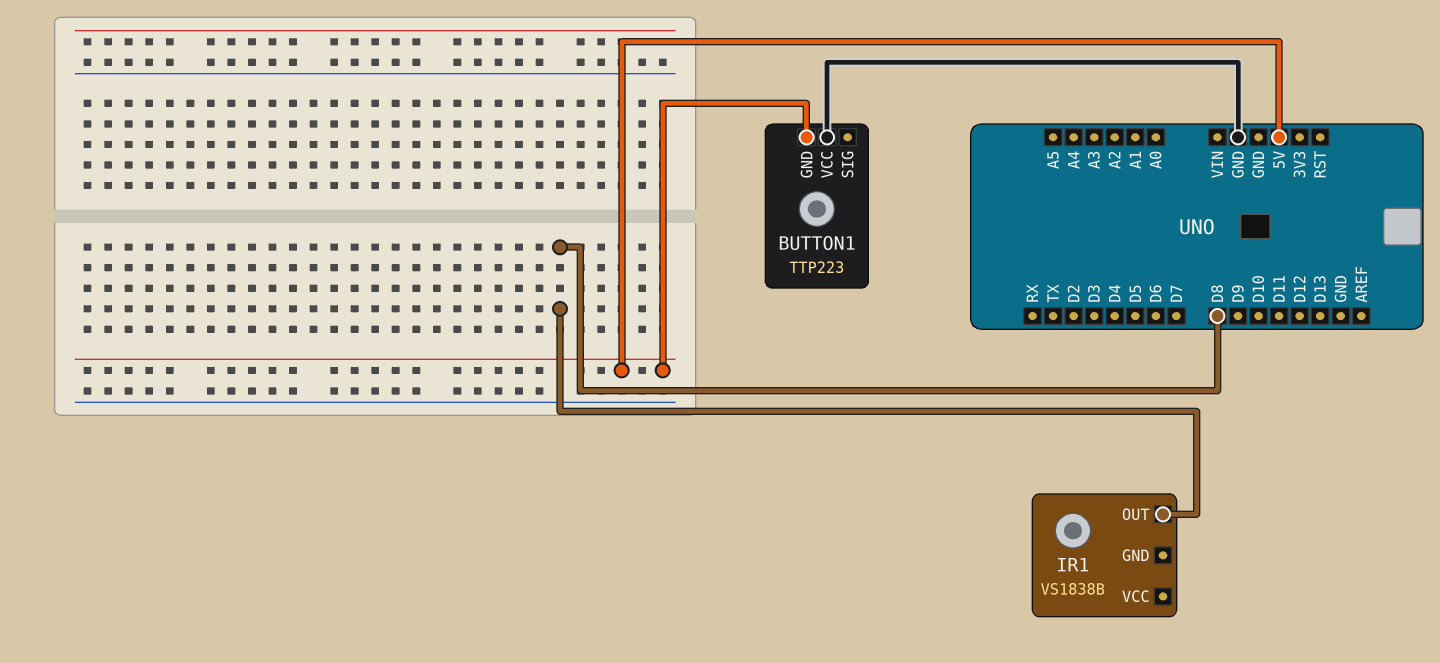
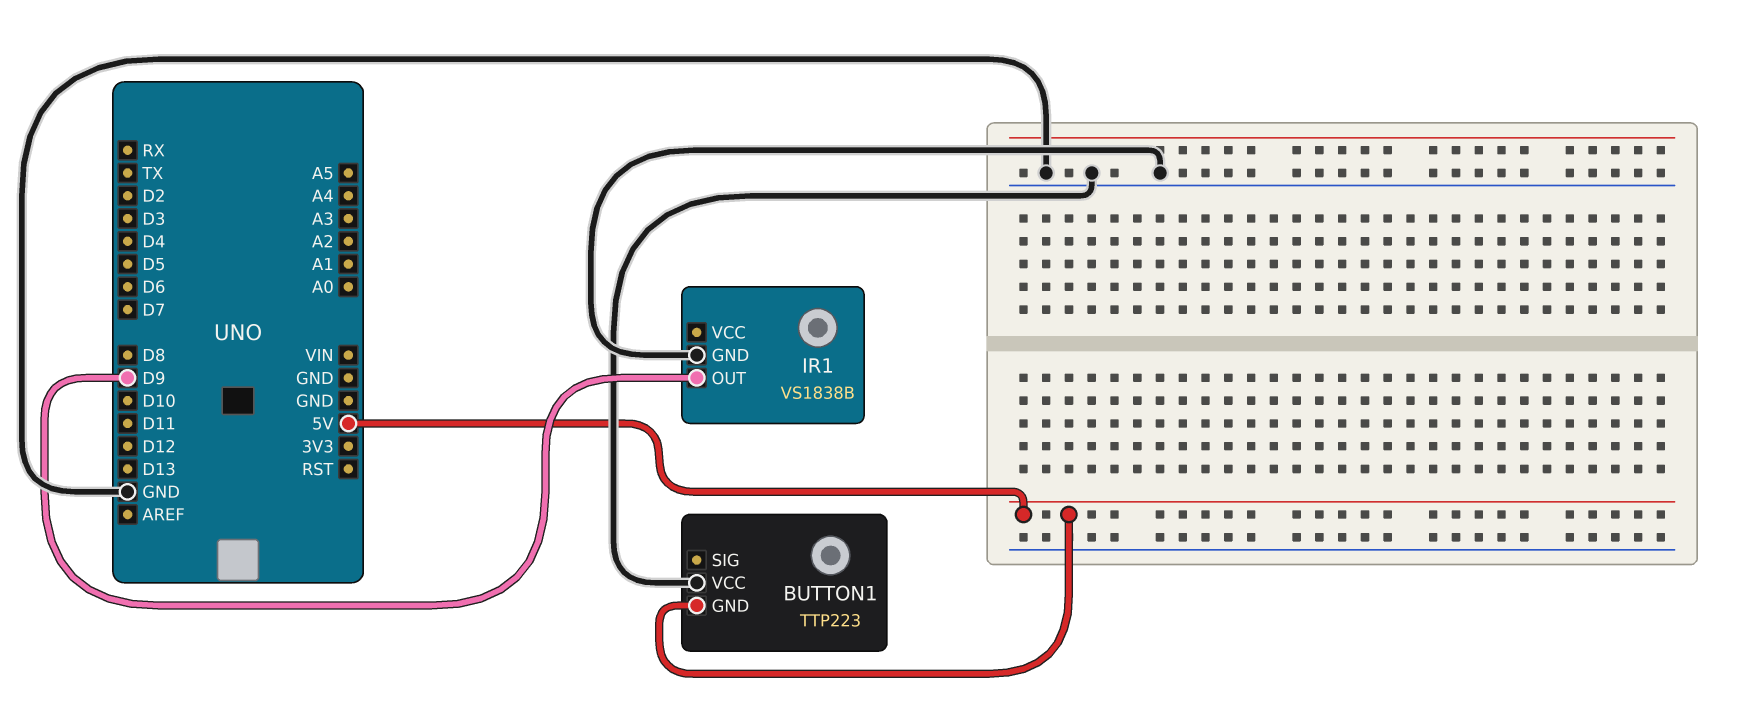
IR1 pin GND: none -> GND
IR1 pin OUT: D8 -> D9

